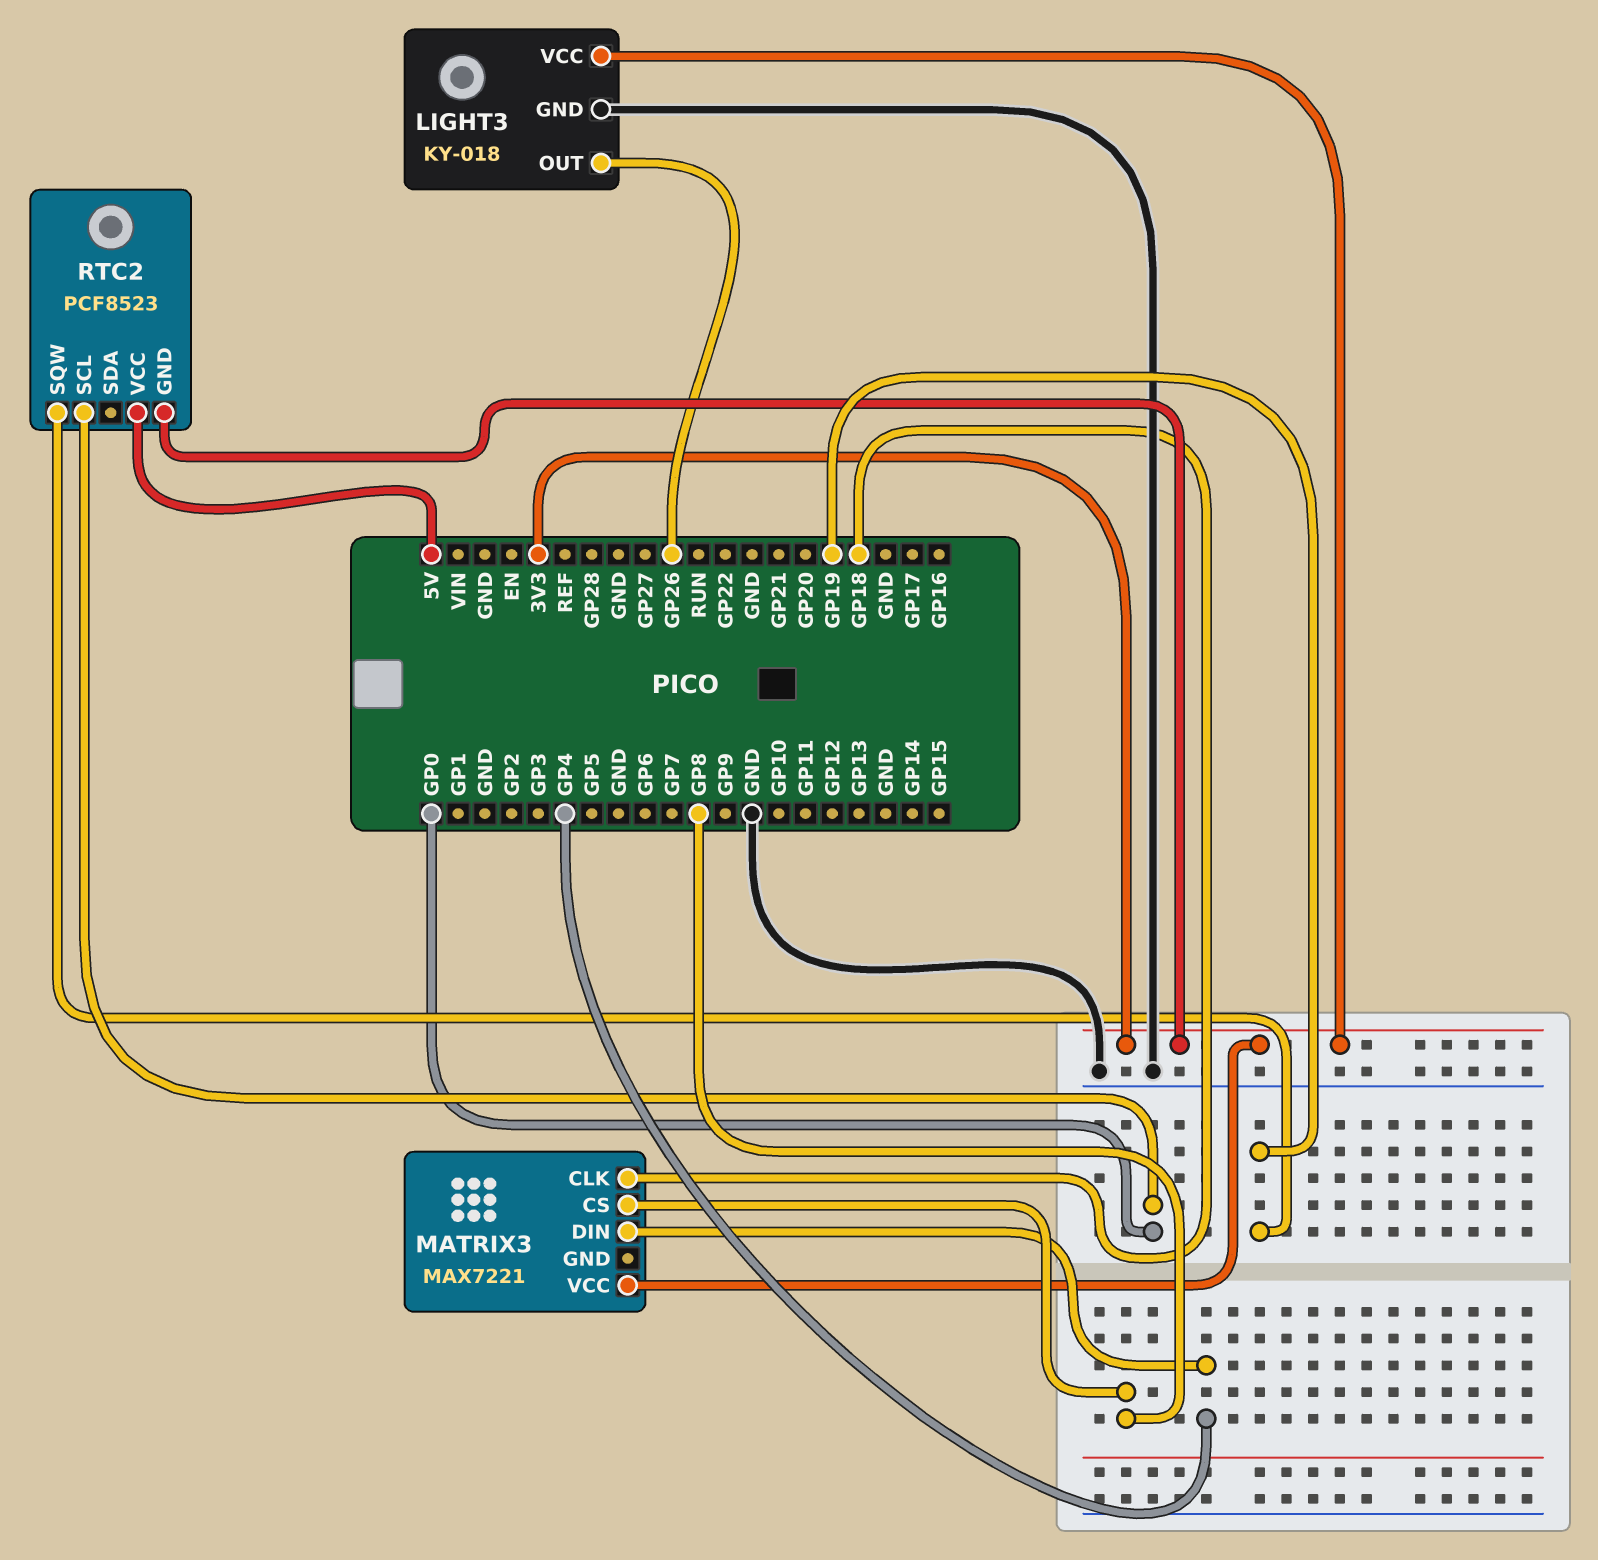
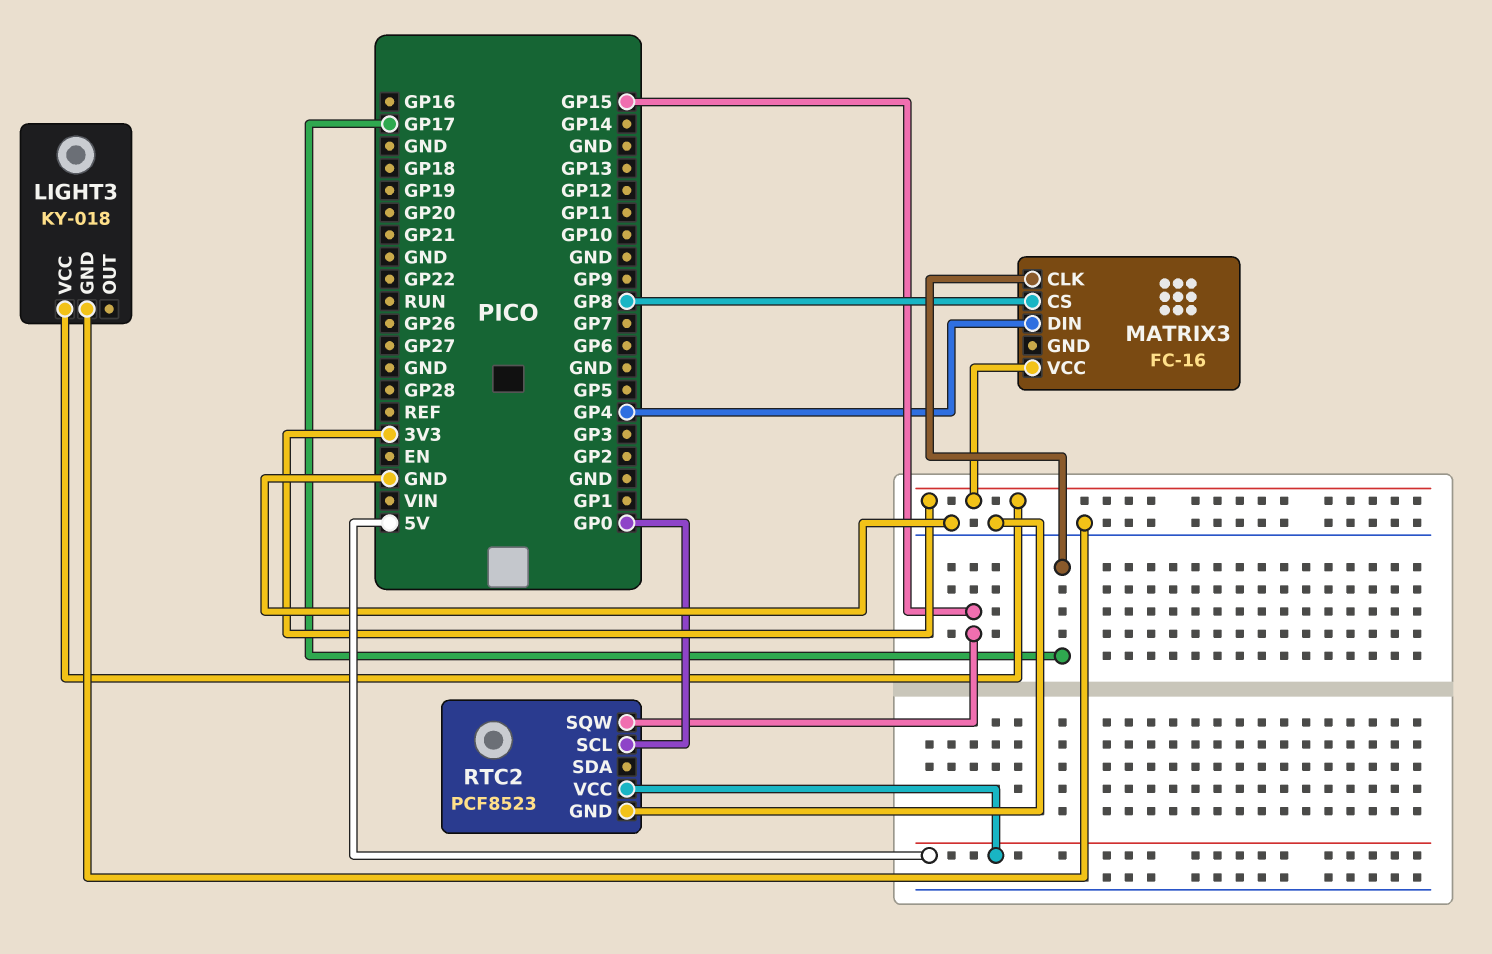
LIGHT3 pin OUT: GP26 -> none
MATRIX3: MAX7221 -> FC-16
MATRIX3 pin CLK: GP18 -> GP17
RTC2 pin GND: 3V3 -> GND
RTC2 pin SQW: GP19 -> GP15

